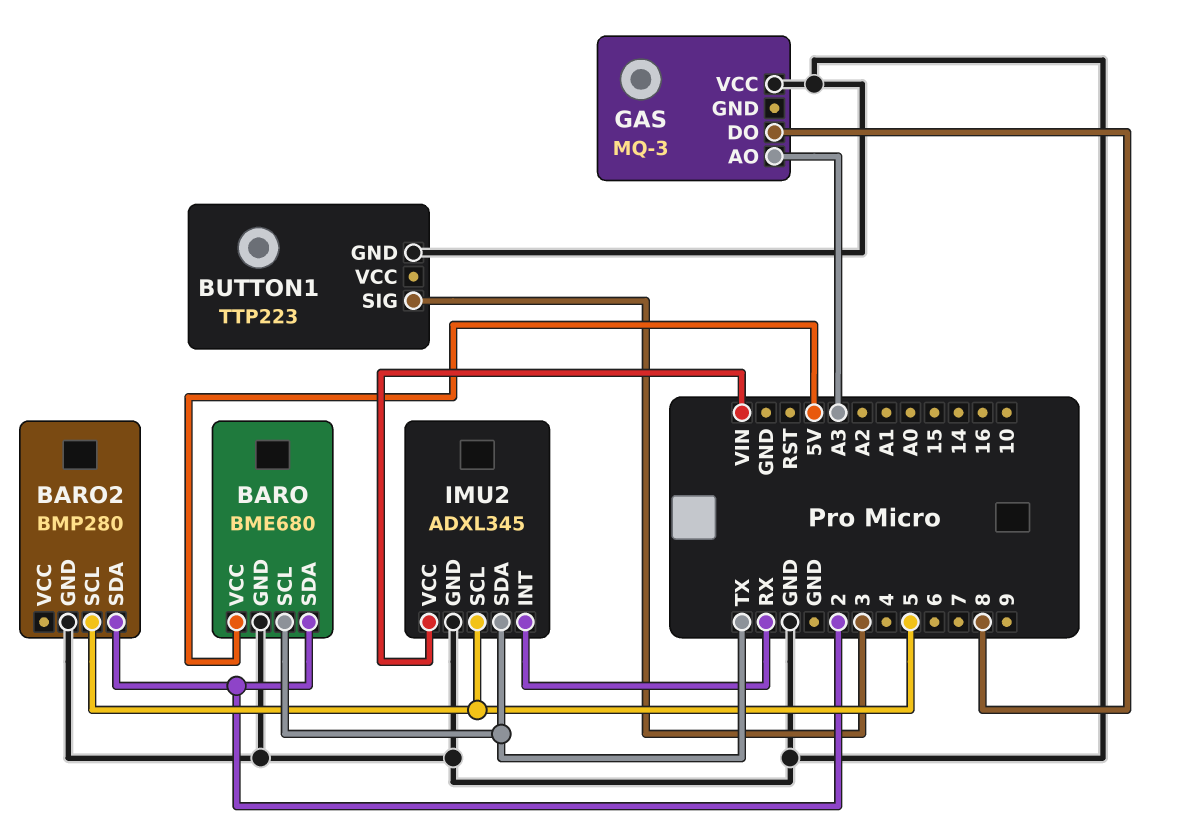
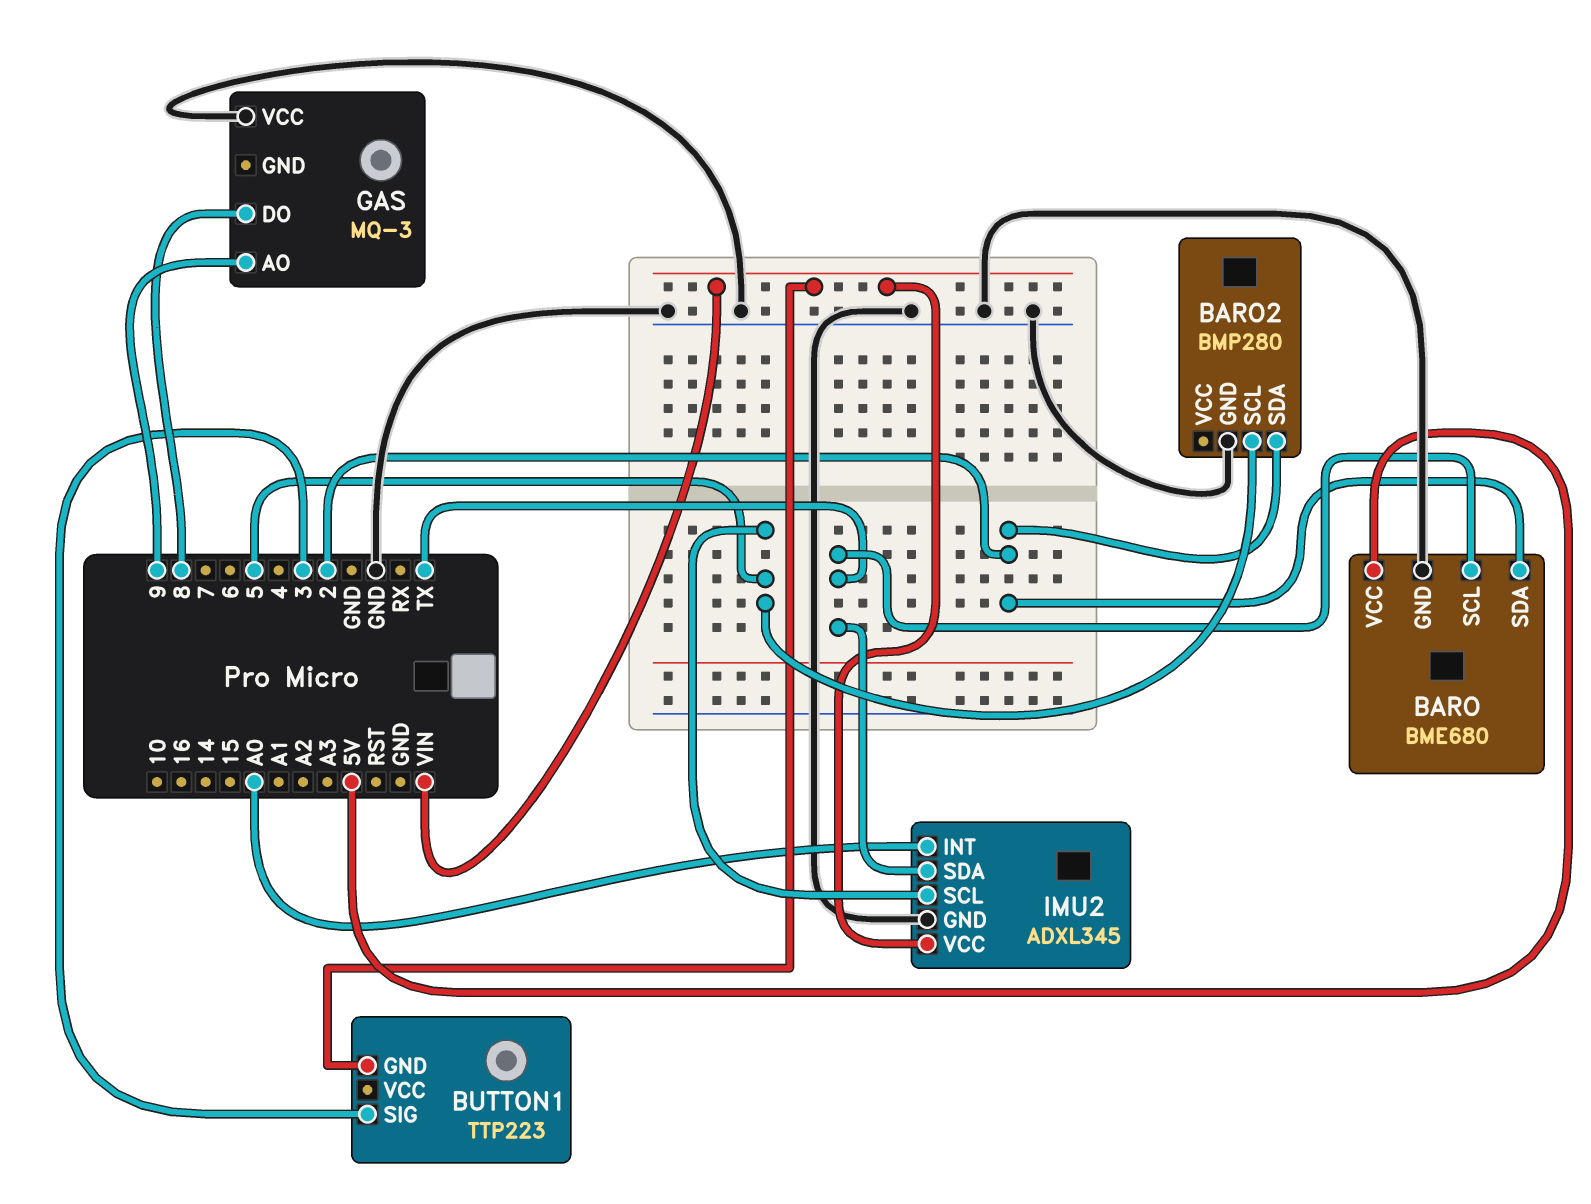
BUTTON1 pin GND: GND -> VIN
GAS pin AO: A3 -> 9
IMU2 pin INT: RX -> A0

